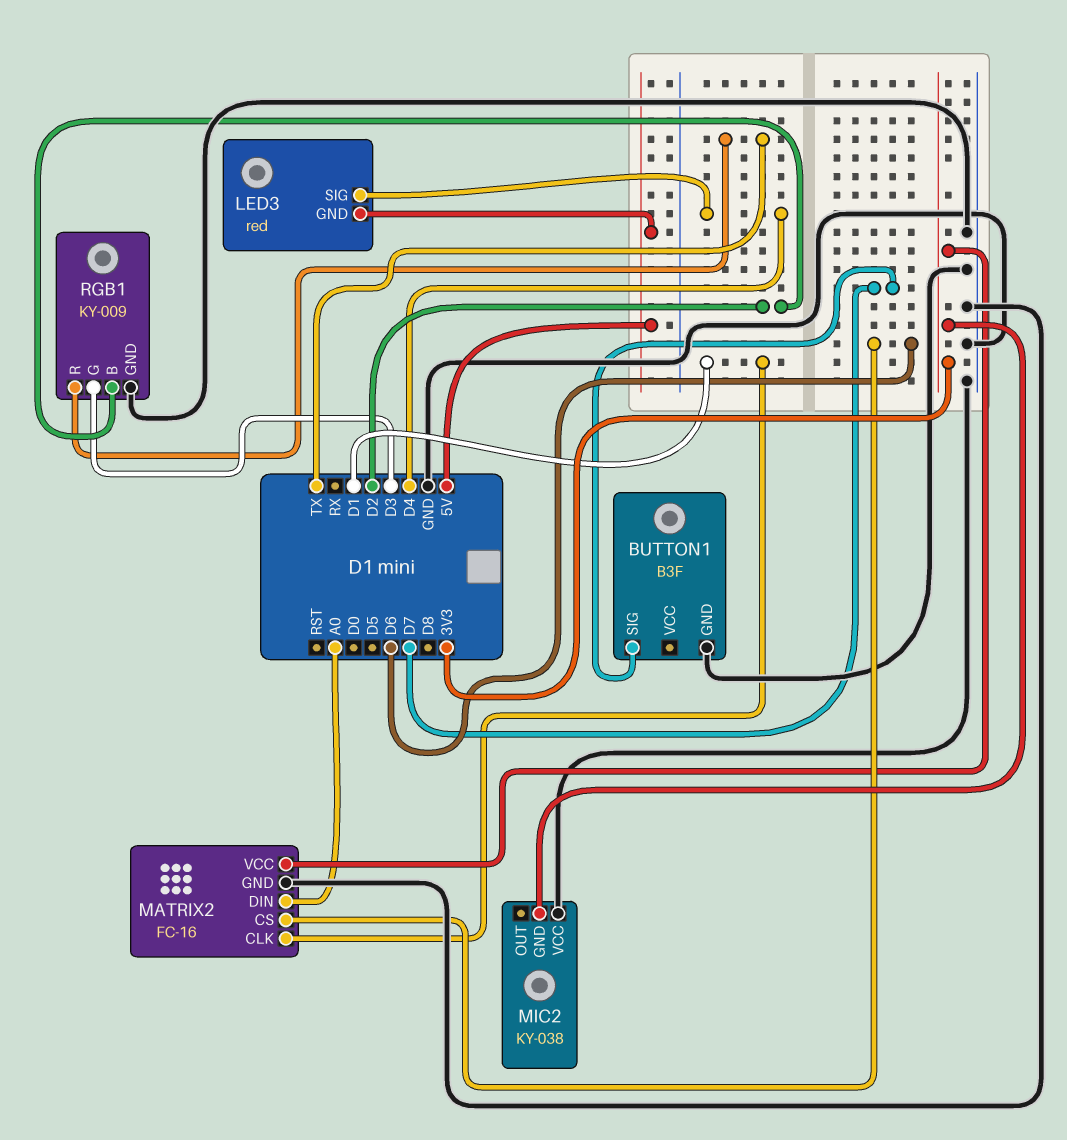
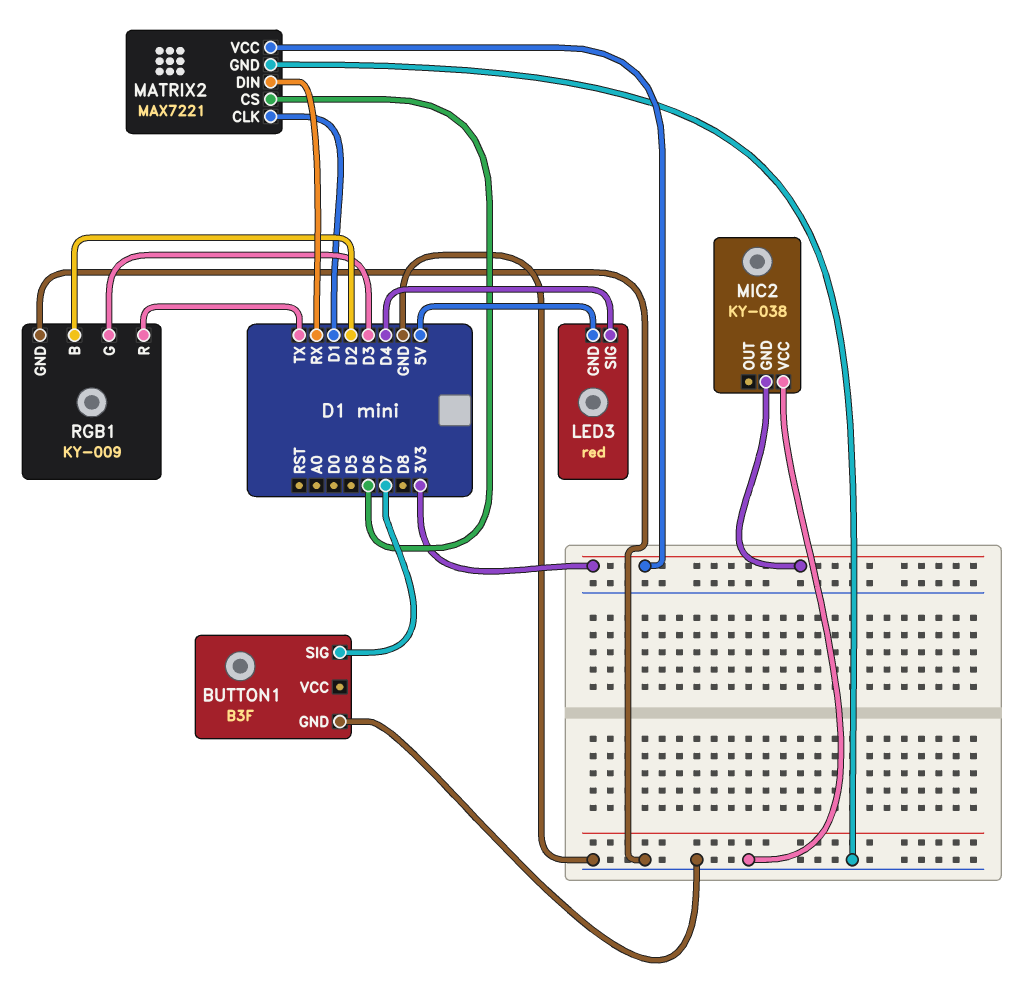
MATRIX2: FC-16 -> MAX7221
MATRIX2 pin DIN: A0 -> RX

